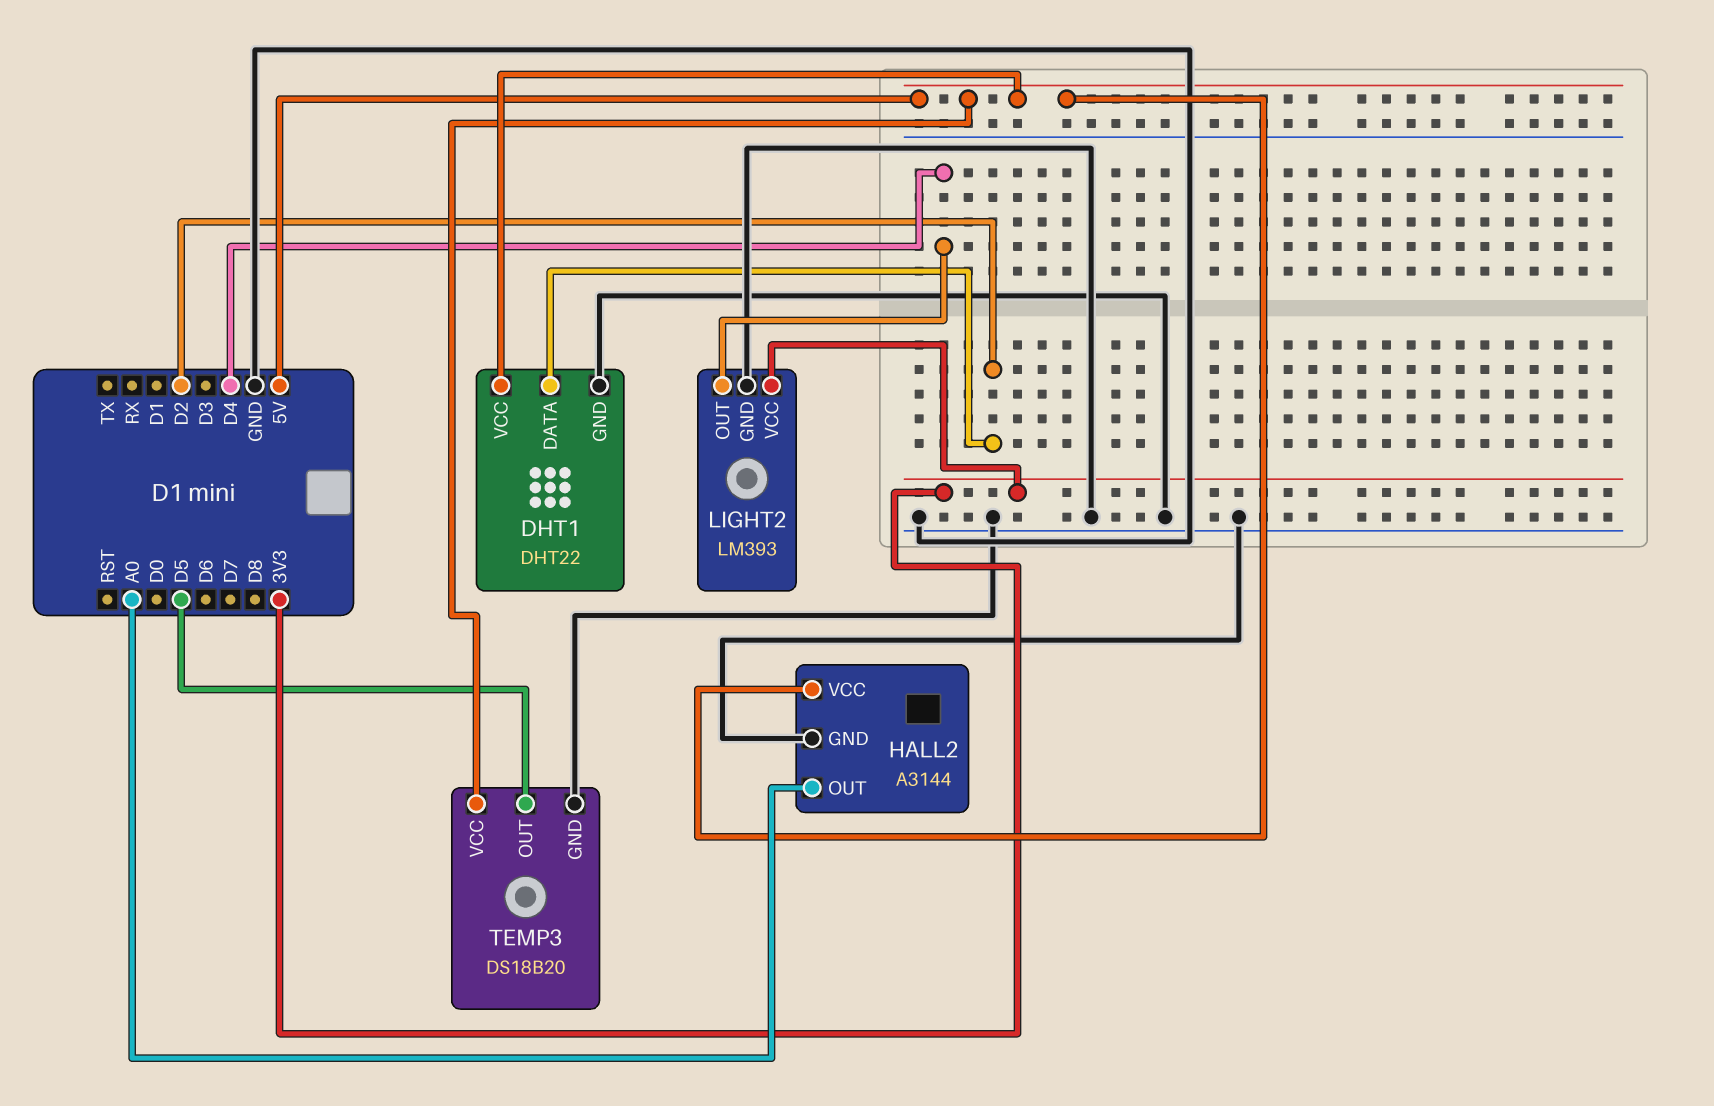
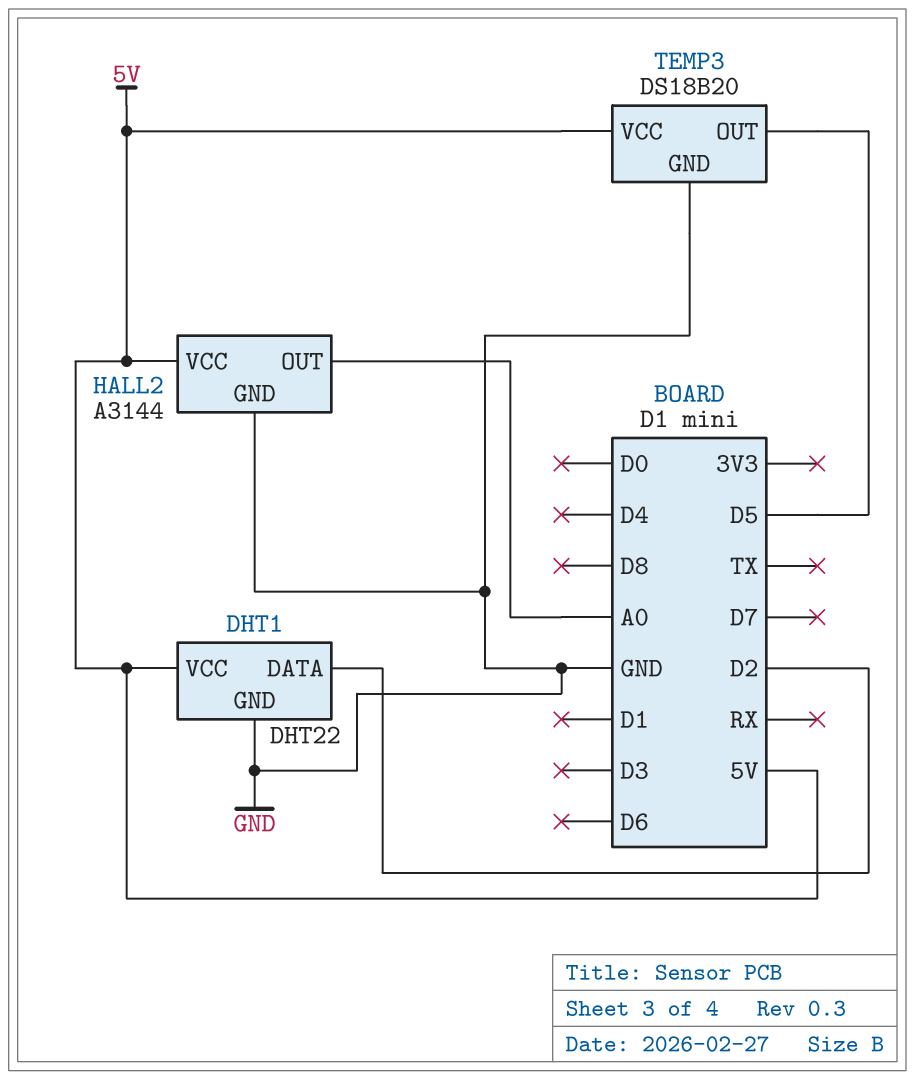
LIGHT2: LM393 -> none
LIGHT2 pin GND: GND -> none
LIGHT2 pin OUT: D4 -> none
LIGHT2 pin VCC: 3V3 -> none

